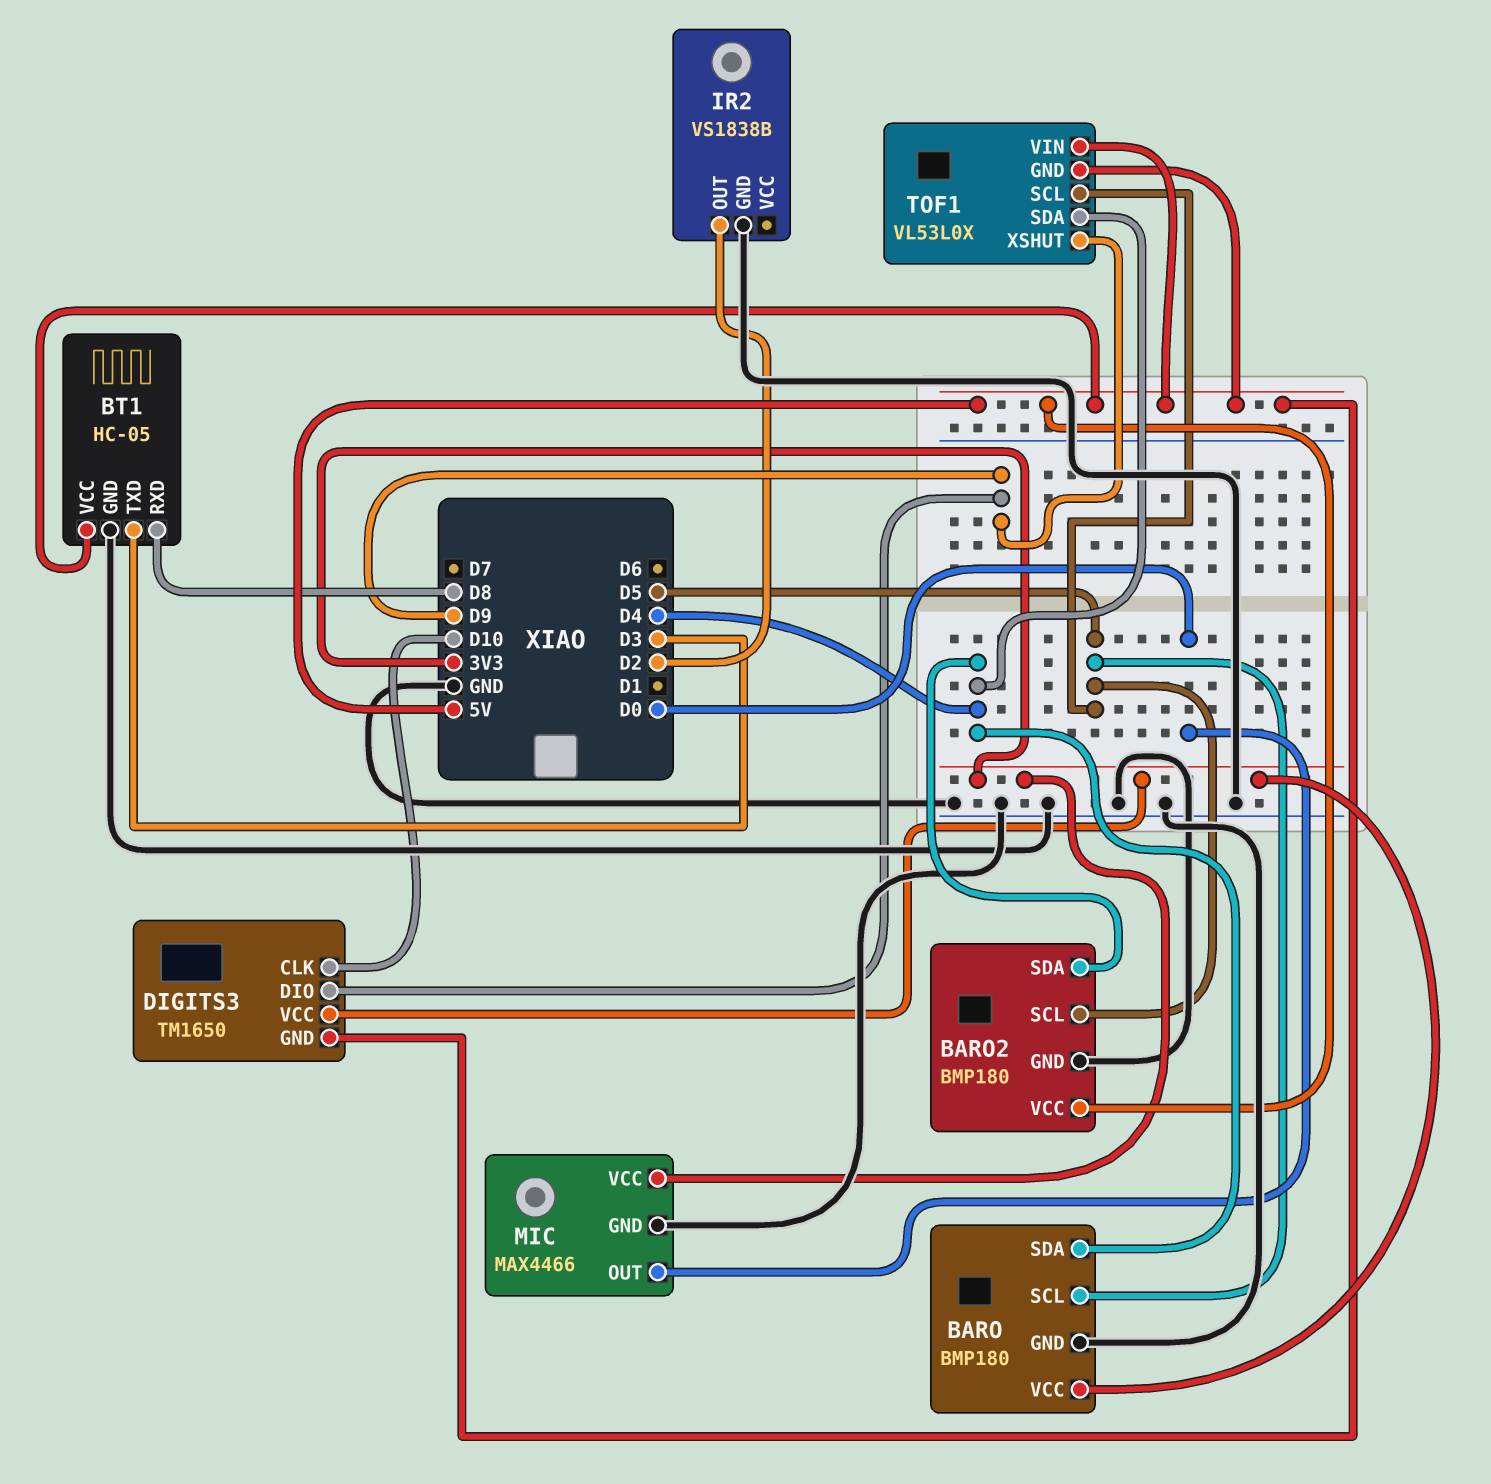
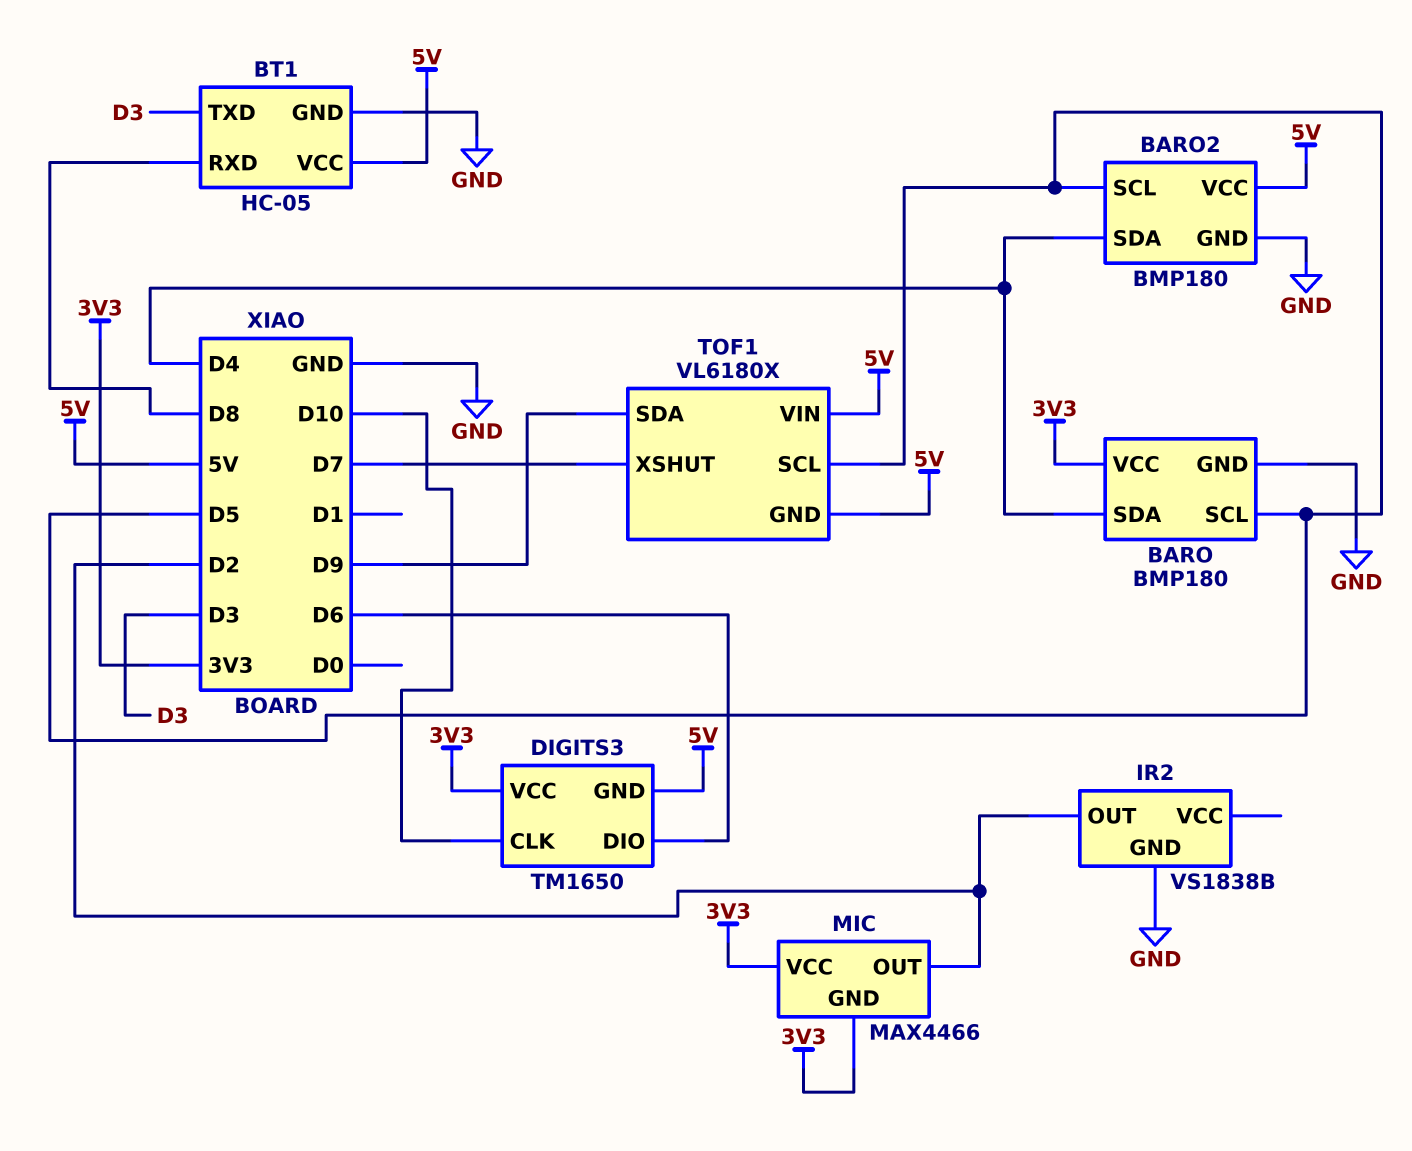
DIGITS3 pin DIO: D9 -> D6
MIC pin GND: GND -> 3V3
MIC pin OUT: D0 -> D2
TOF1: VL53L0X -> VL6180X
TOF1 pin SDA: D4 -> D9
TOF1 pin XSHUT: D9 -> D7

